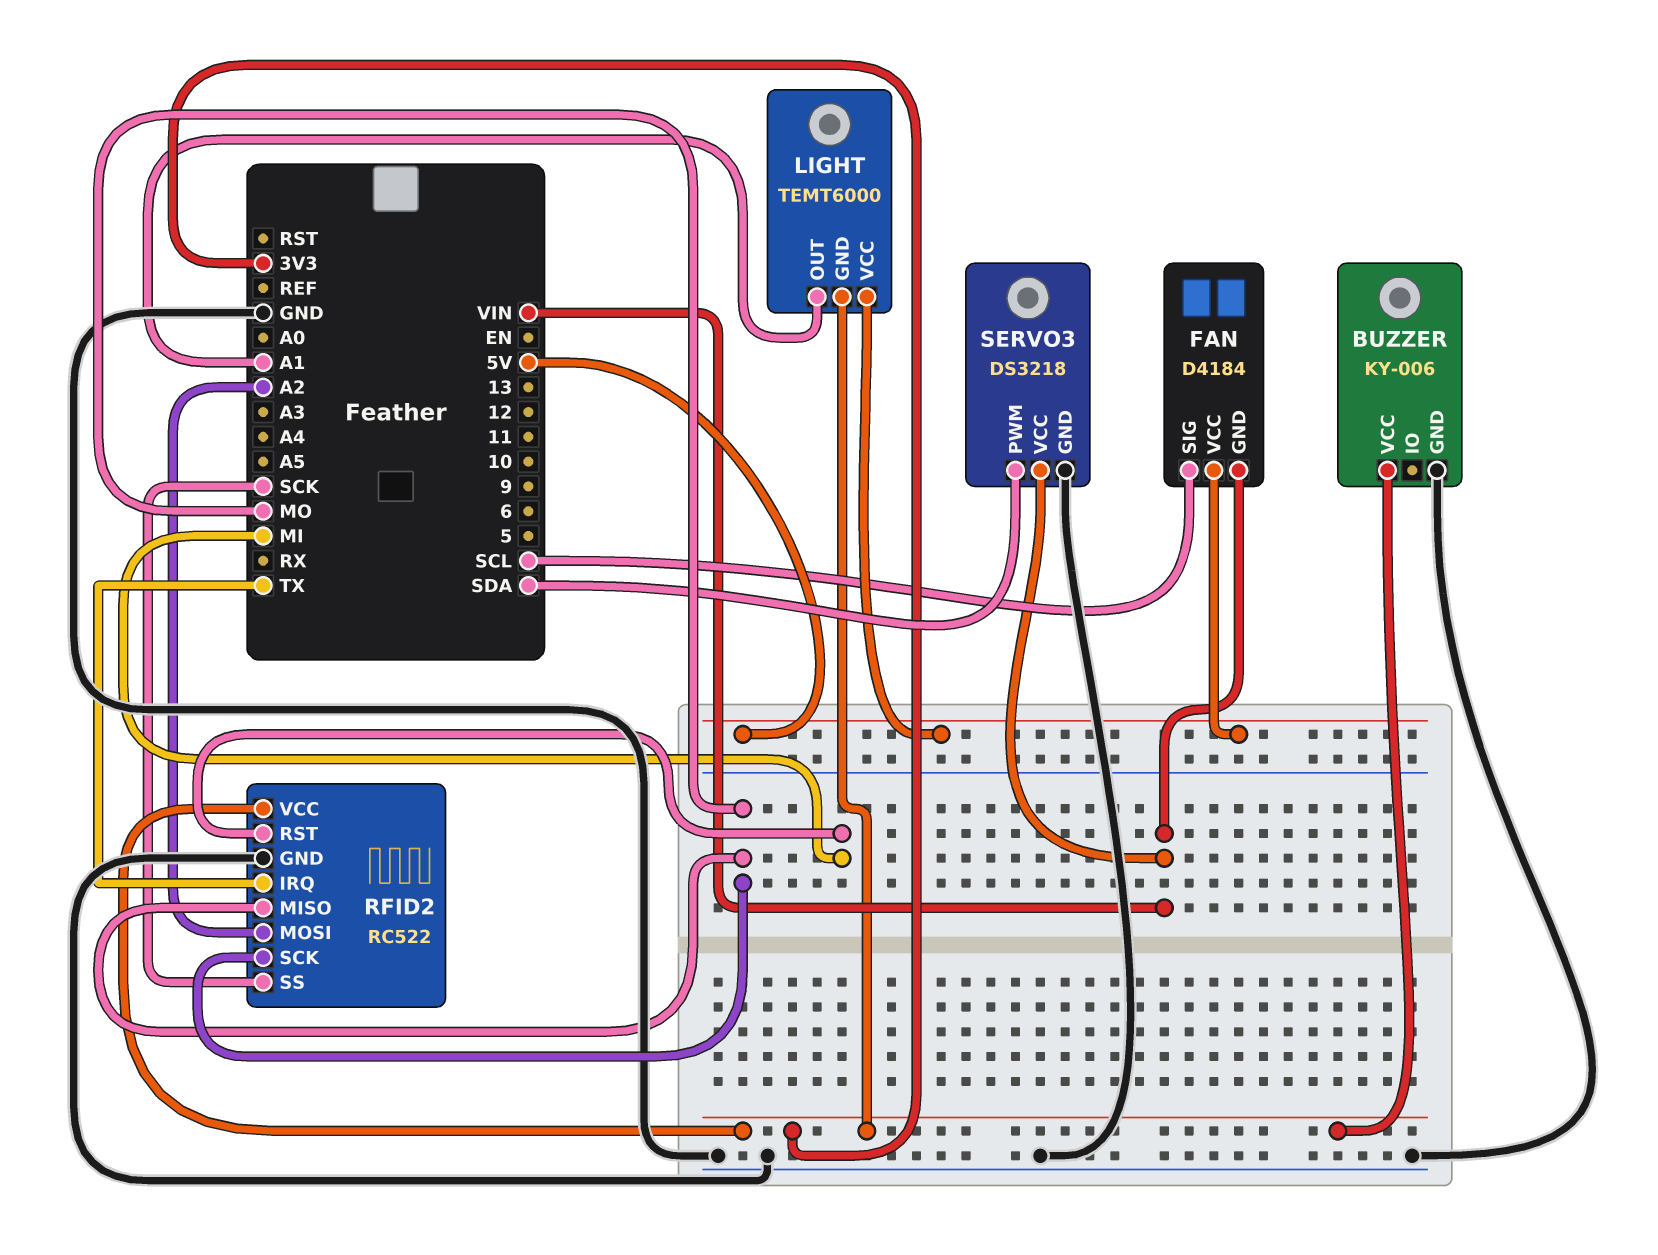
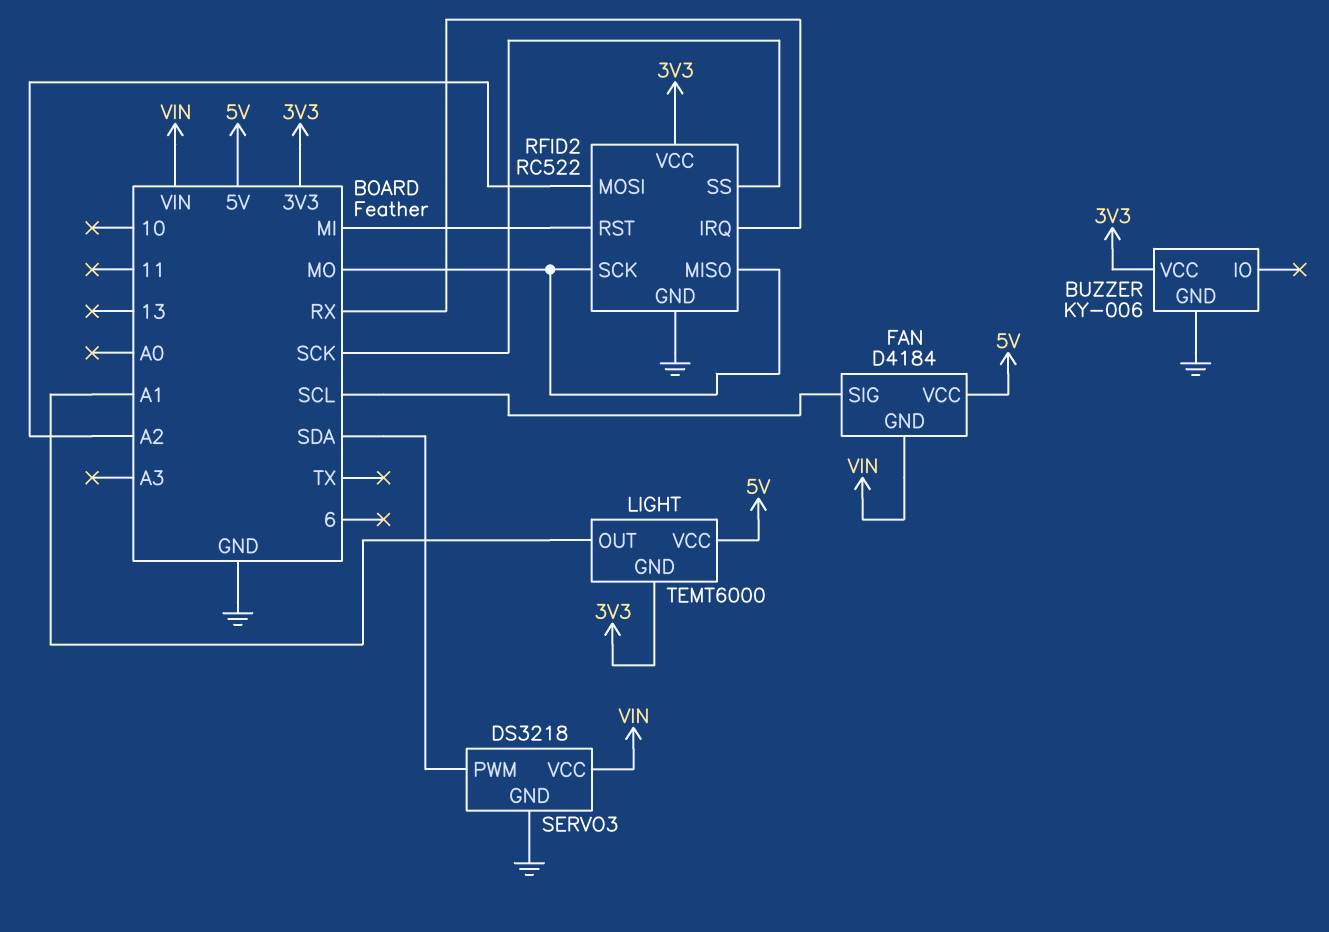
RFID2 pin IRQ: TX -> RX

